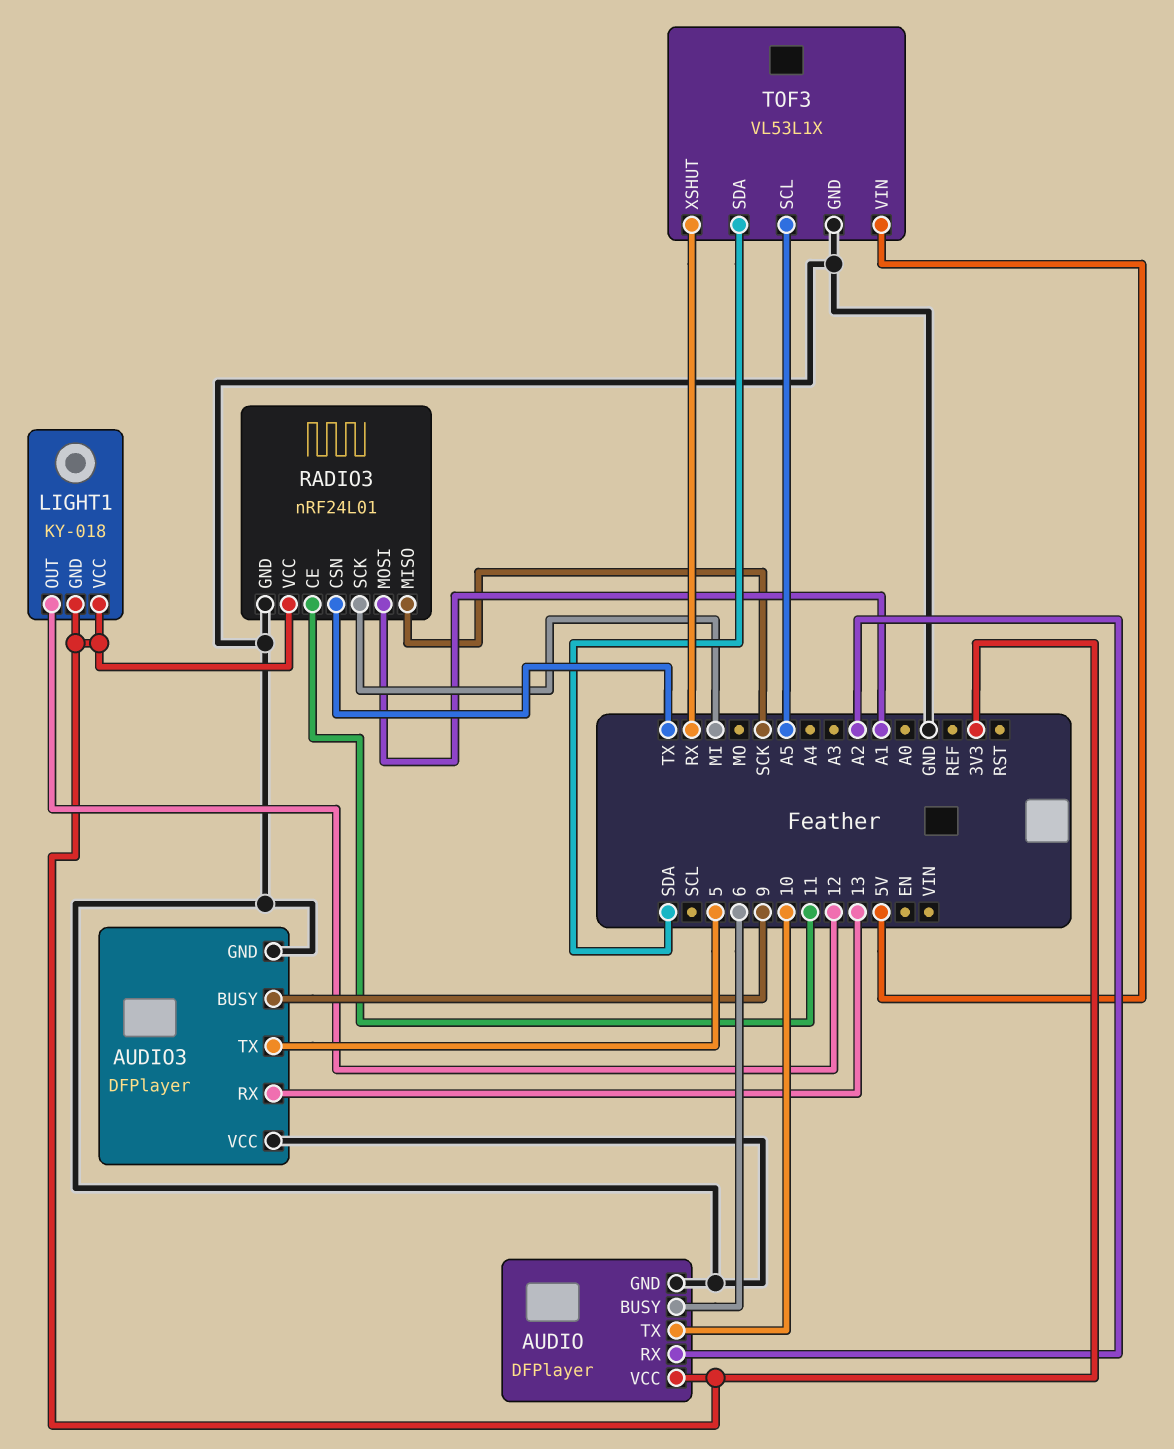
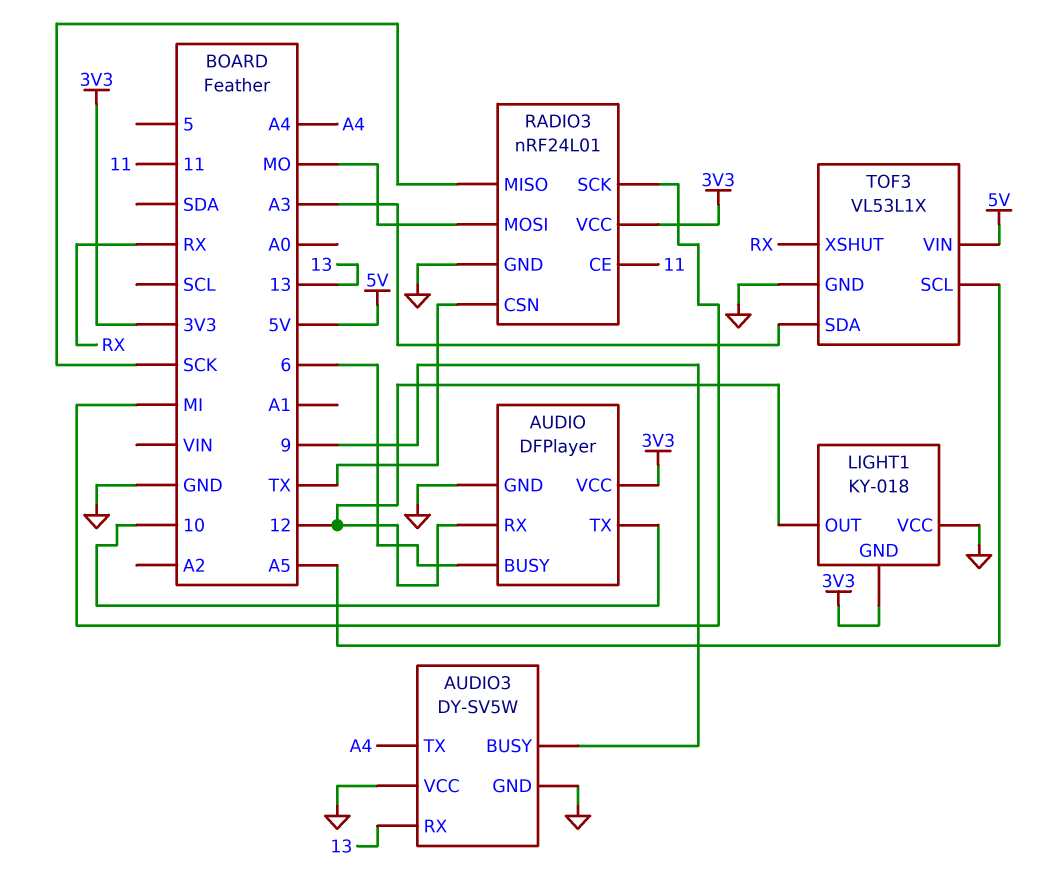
AUDIO pin RX: A2 -> 12
AUDIO3: DFPlayer -> DY-SV5W
AUDIO3 pin TX: 5 -> A4
LIGHT1 pin VCC: 3V3 -> GND
RADIO3 pin MOSI: A1 -> MO
TOF3 pin SDA: SDA -> A3

